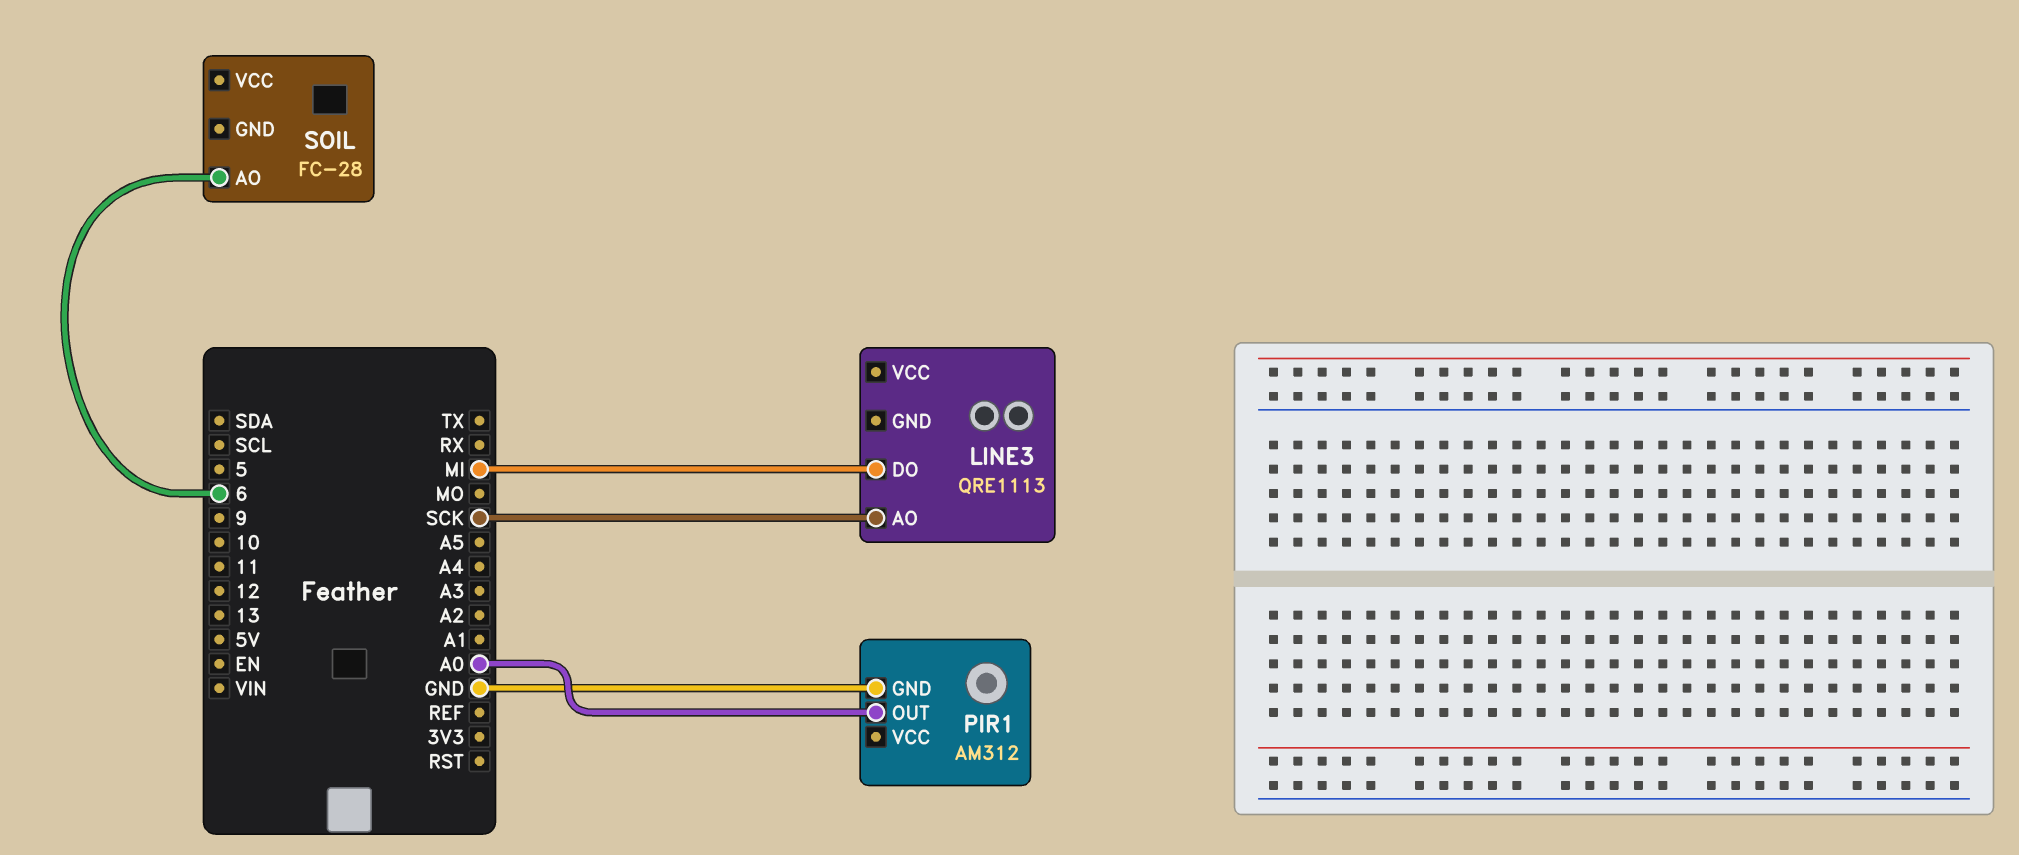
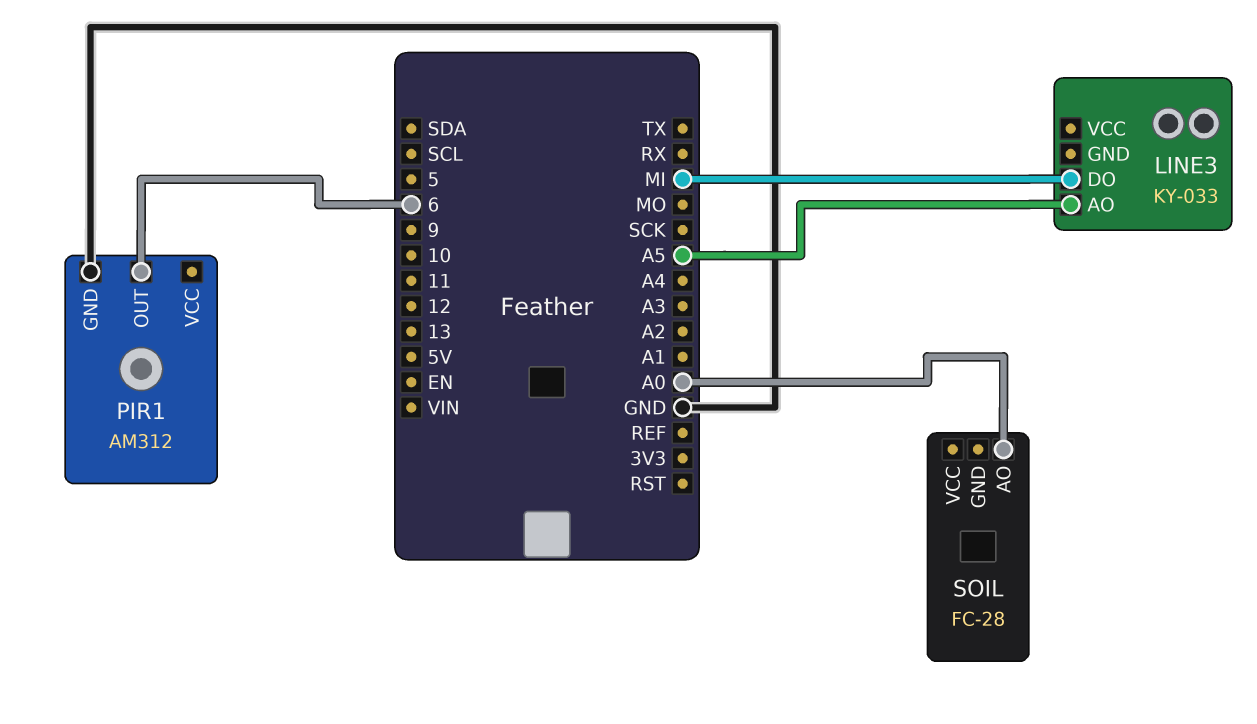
LINE3: QRE1113 -> KY-033
LINE3 pin AO: SCK -> A5
PIR1 pin OUT: A0 -> 6
SOIL pin AO: 6 -> A0

